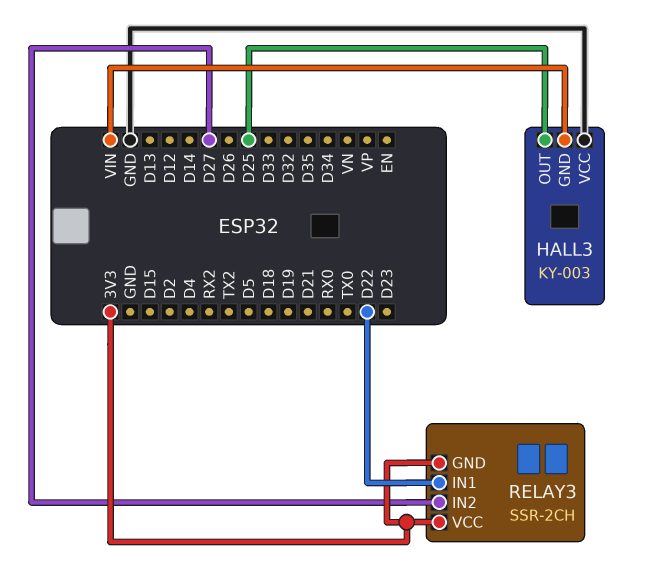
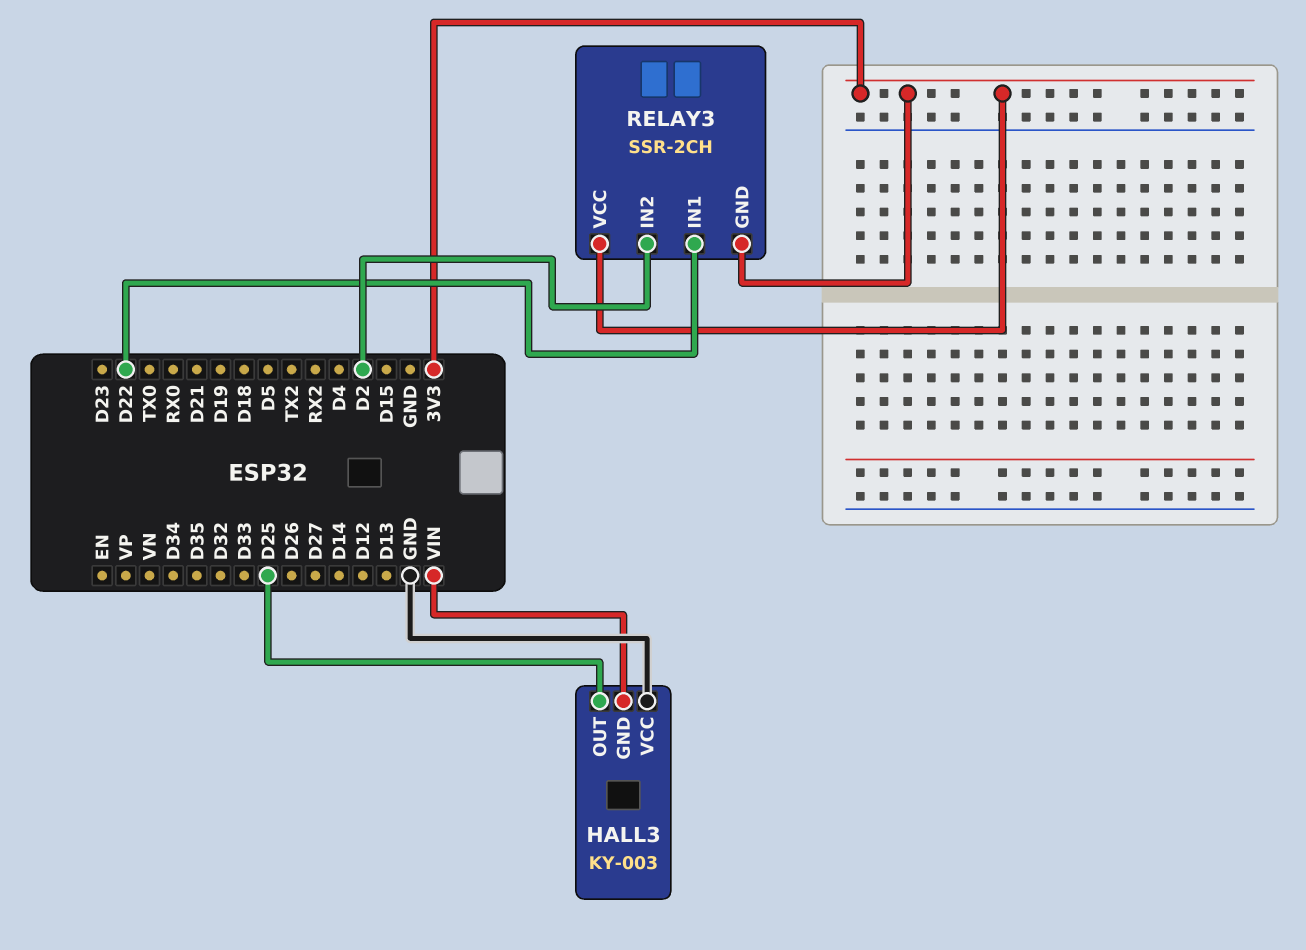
RELAY3 pin IN2: D27 -> D2

